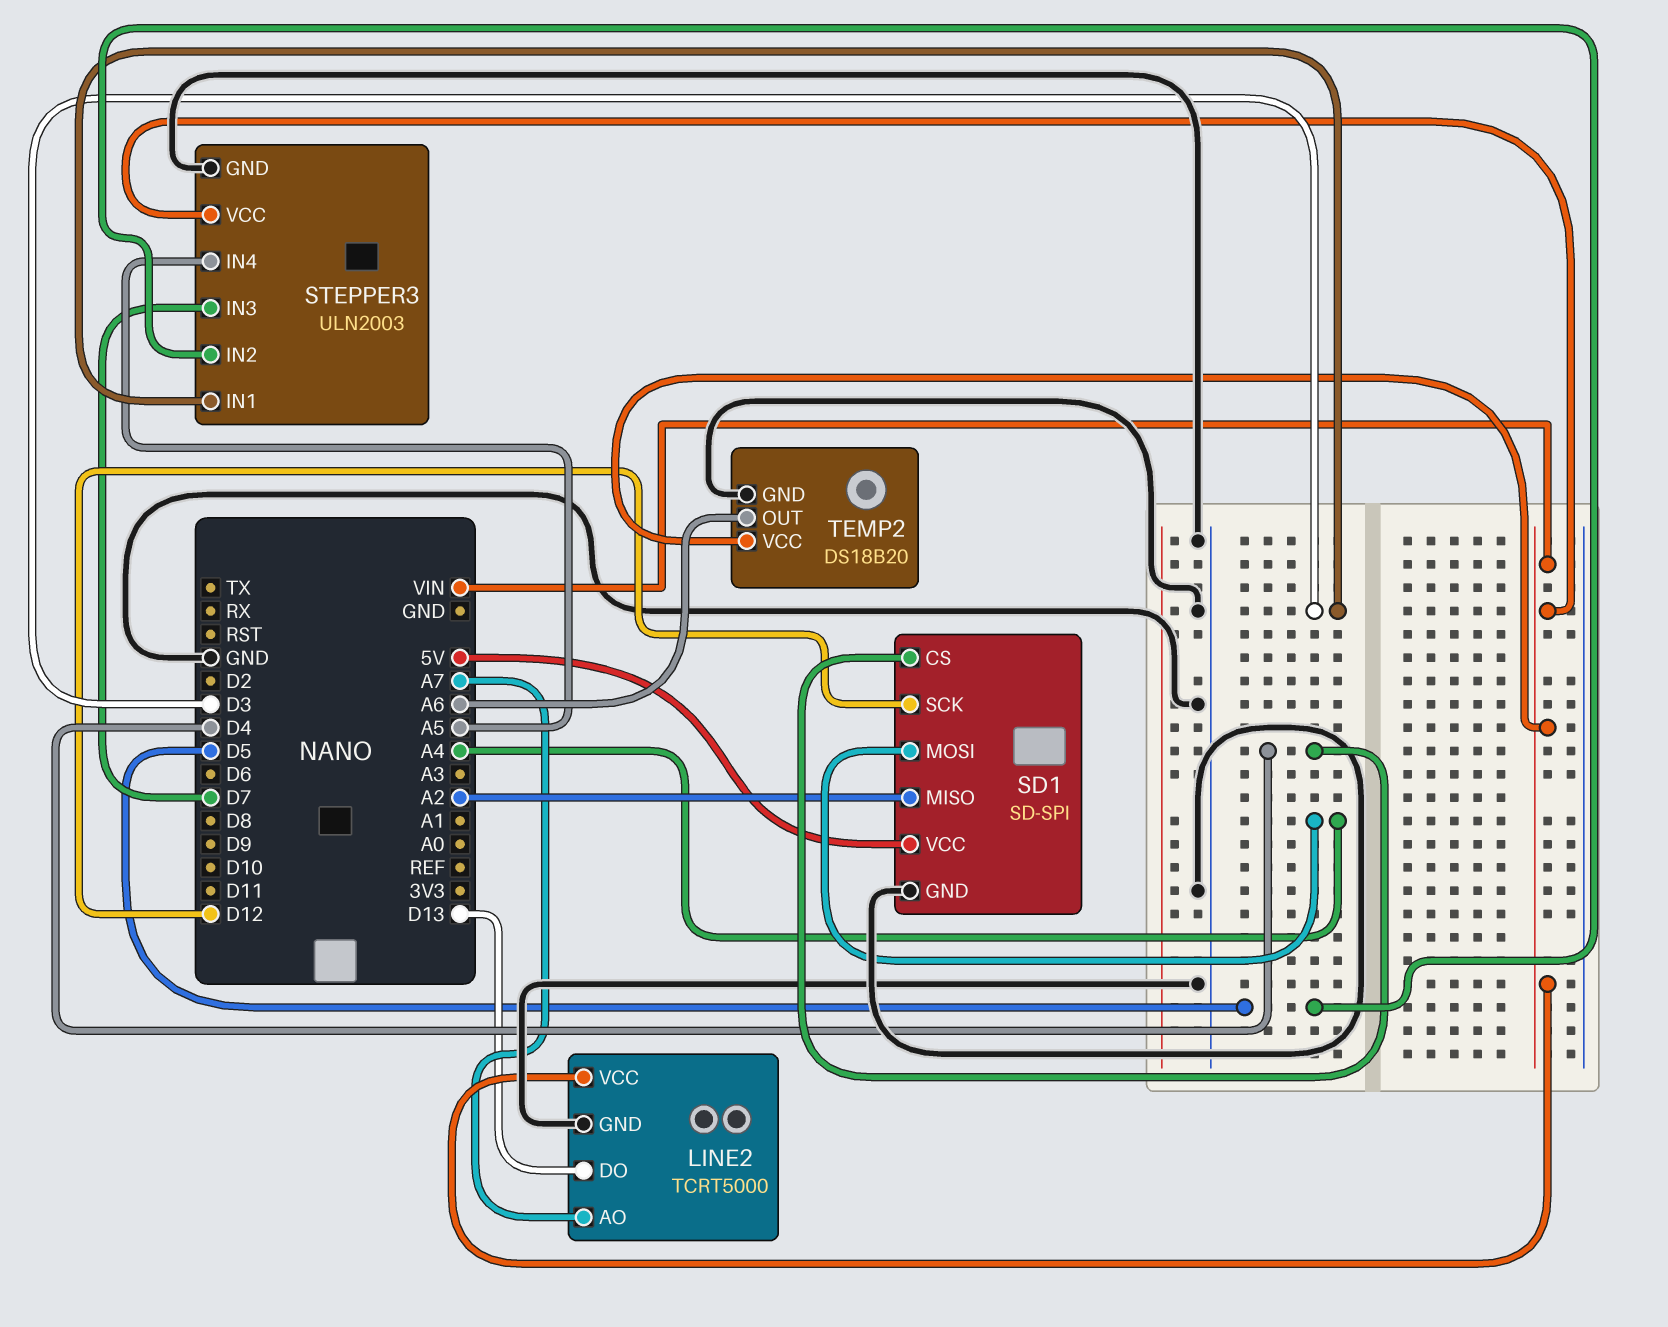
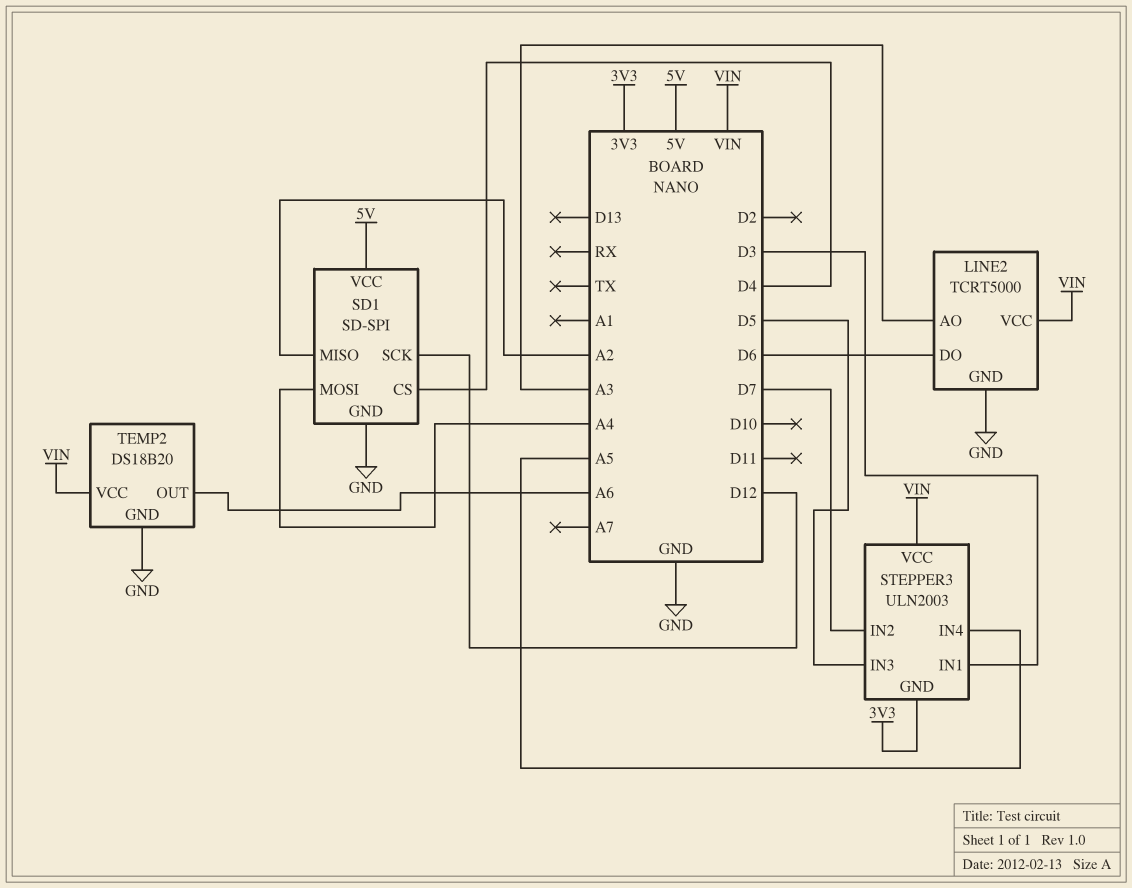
LINE2 pin AO: A7 -> A3
LINE2 pin DO: D13 -> D6
STEPPER3 pin GND: GND -> 3V3
STEPPER3 pin IN2: D5 -> D7
STEPPER3 pin IN3: D7 -> D5

